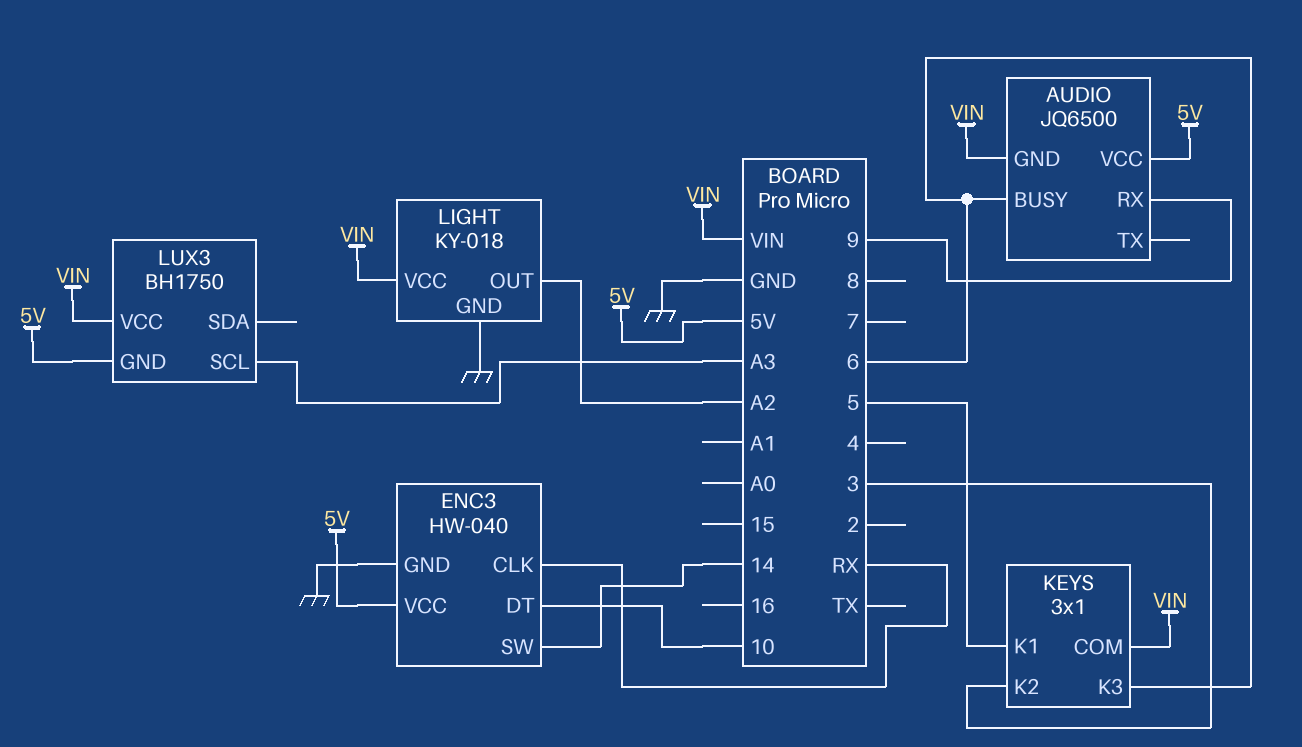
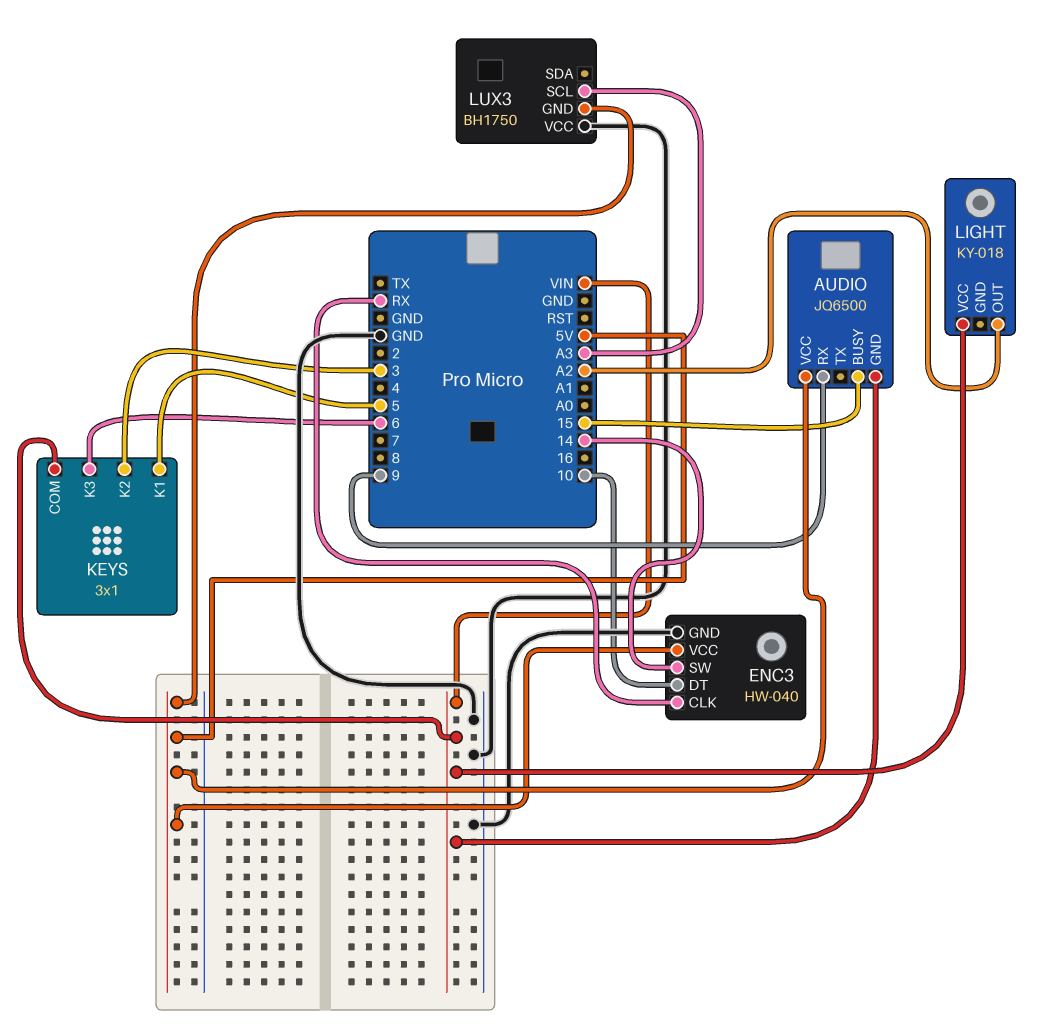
AUDIO pin BUSY: 6 -> 15
LIGHT pin GND: GND -> none
LUX3 pin VCC: VIN -> GND

